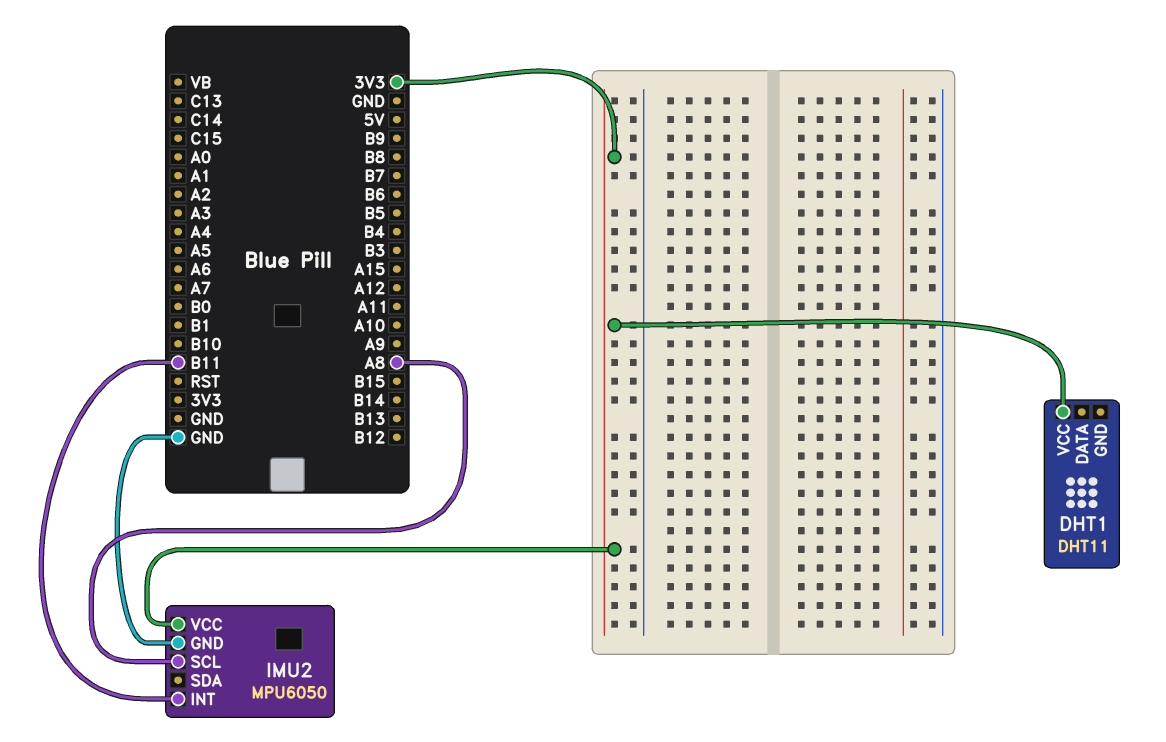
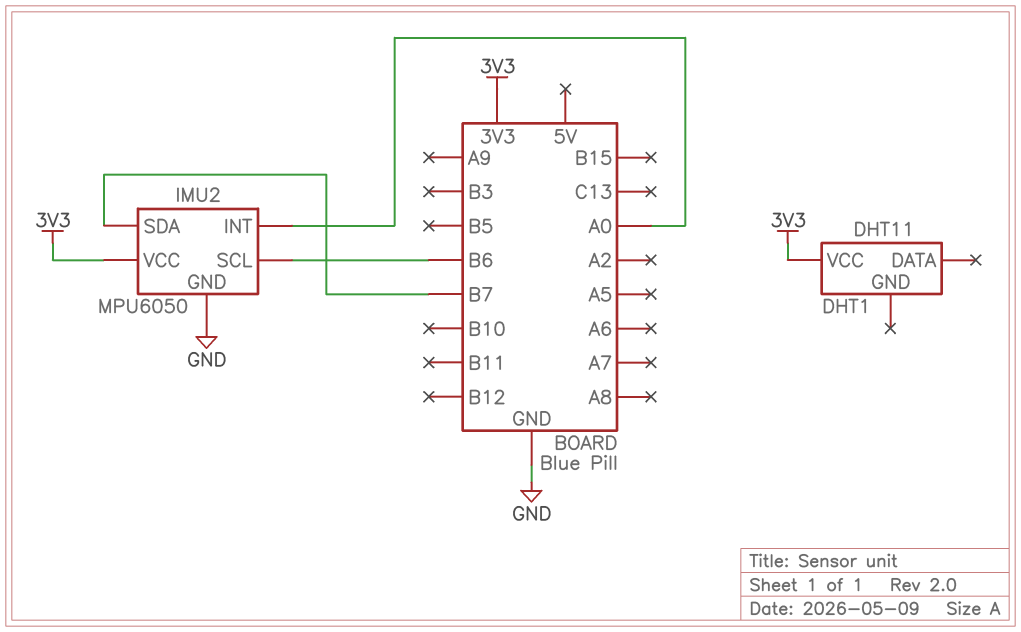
IMU2 pin INT: B11 -> A0
IMU2 pin SCL: A8 -> B6
IMU2 pin SDA: none -> B7

